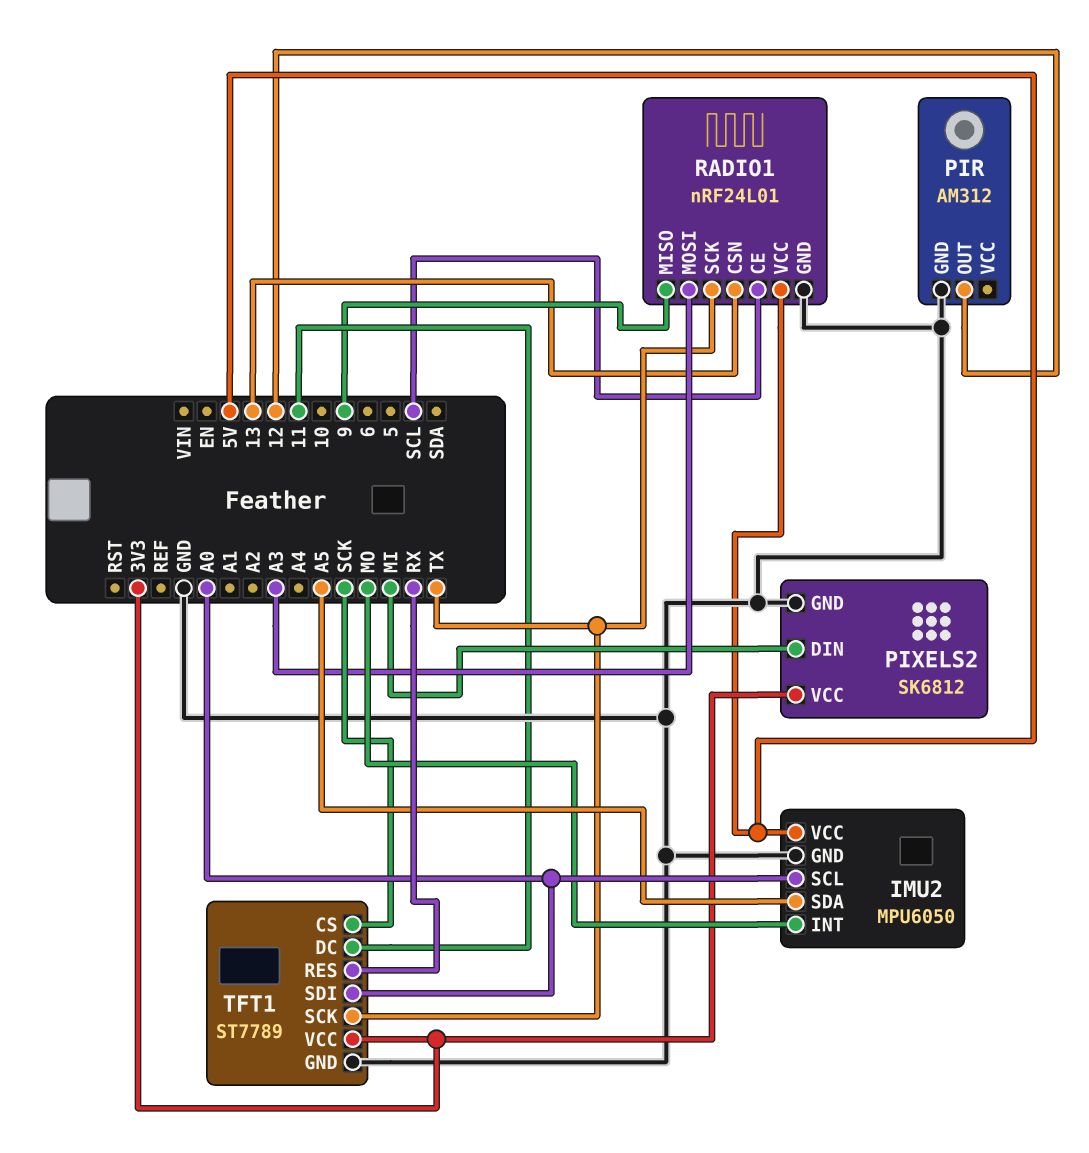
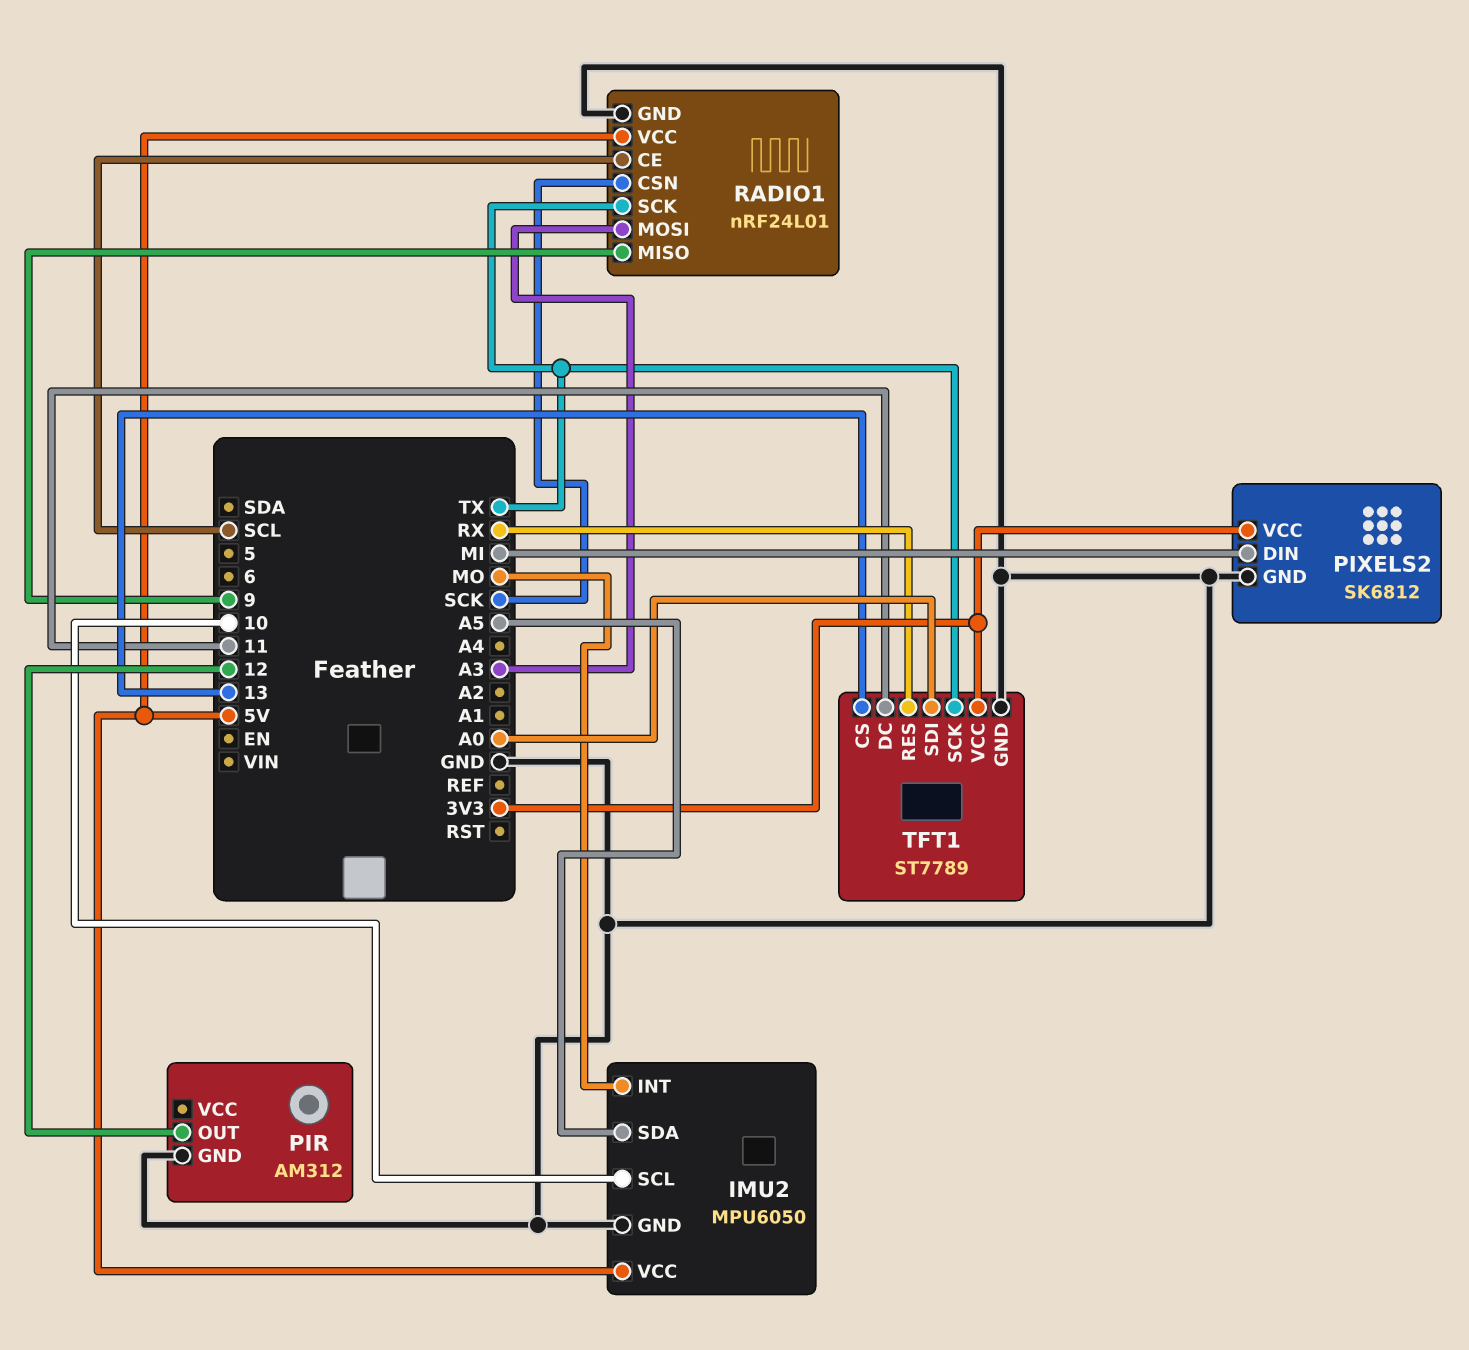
IMU2 pin SCL: A0 -> 10
RADIO1 pin CSN: 13 -> SCK
TFT1 pin CS: SCK -> 13

